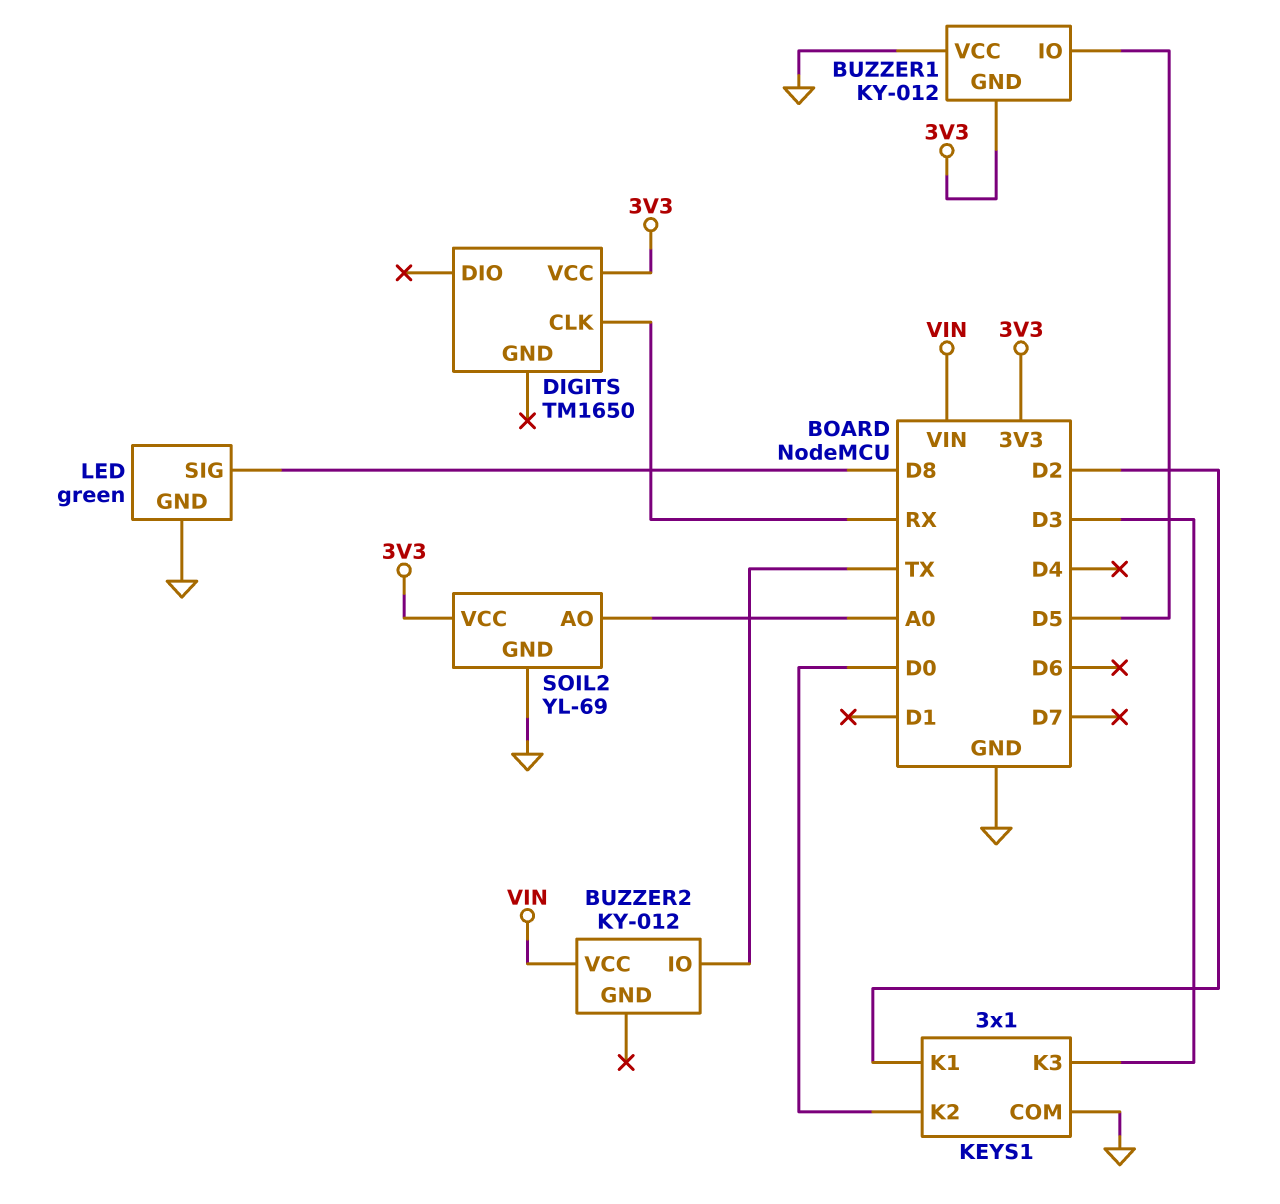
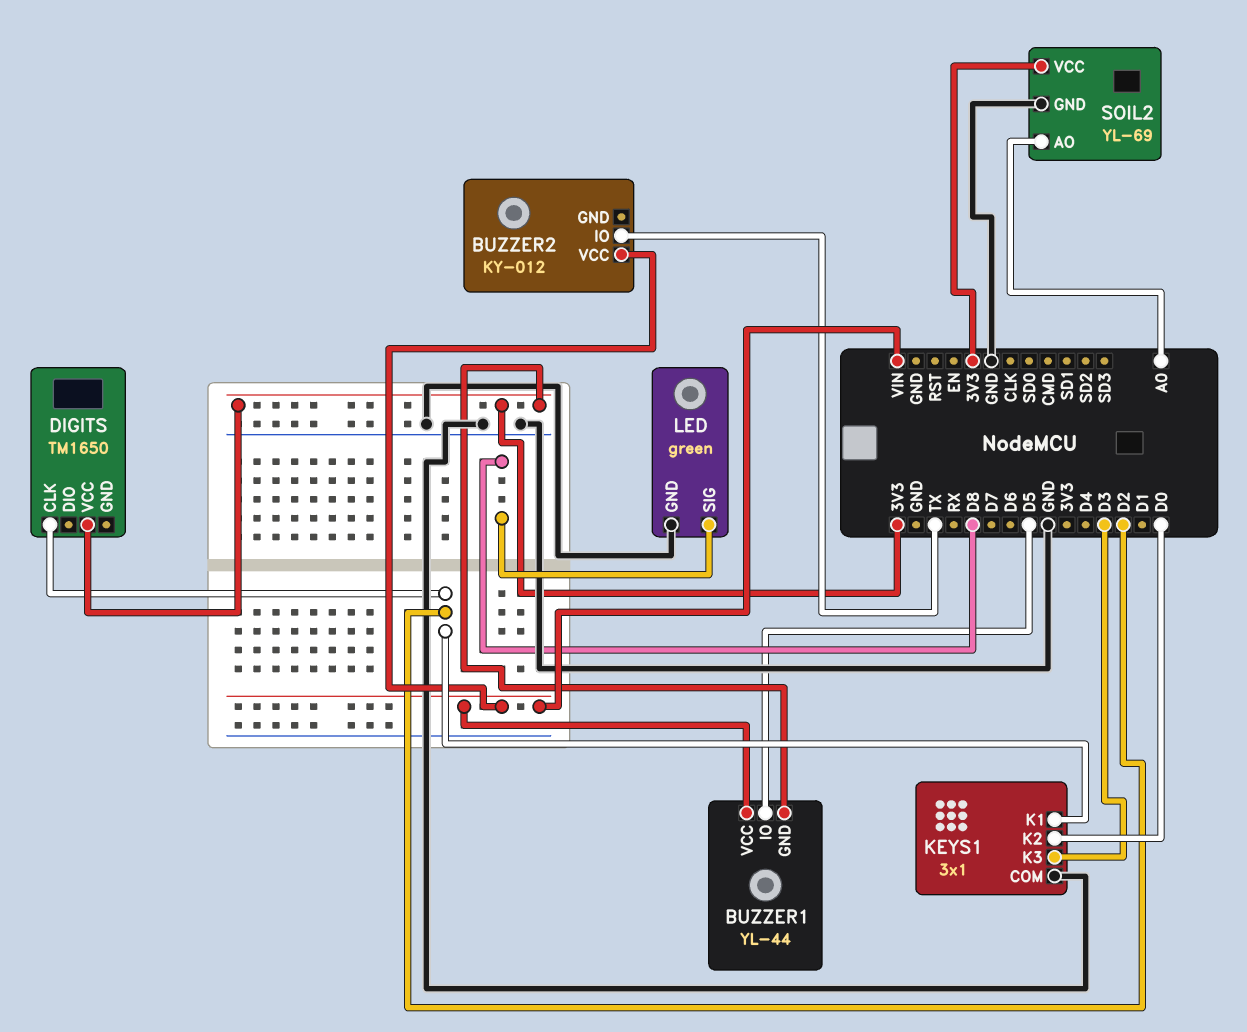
BUZZER1: KY-012 -> YL-44
BUZZER1 pin VCC: GND -> VIN
DIGITS pin CLK: RX -> D2

